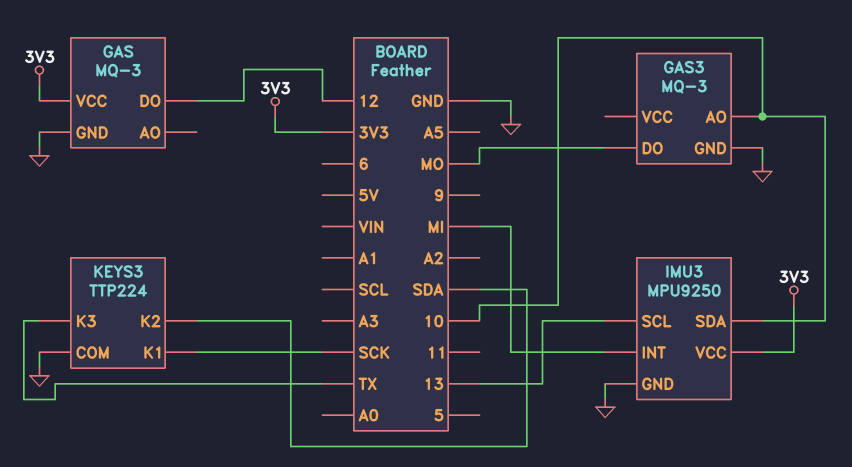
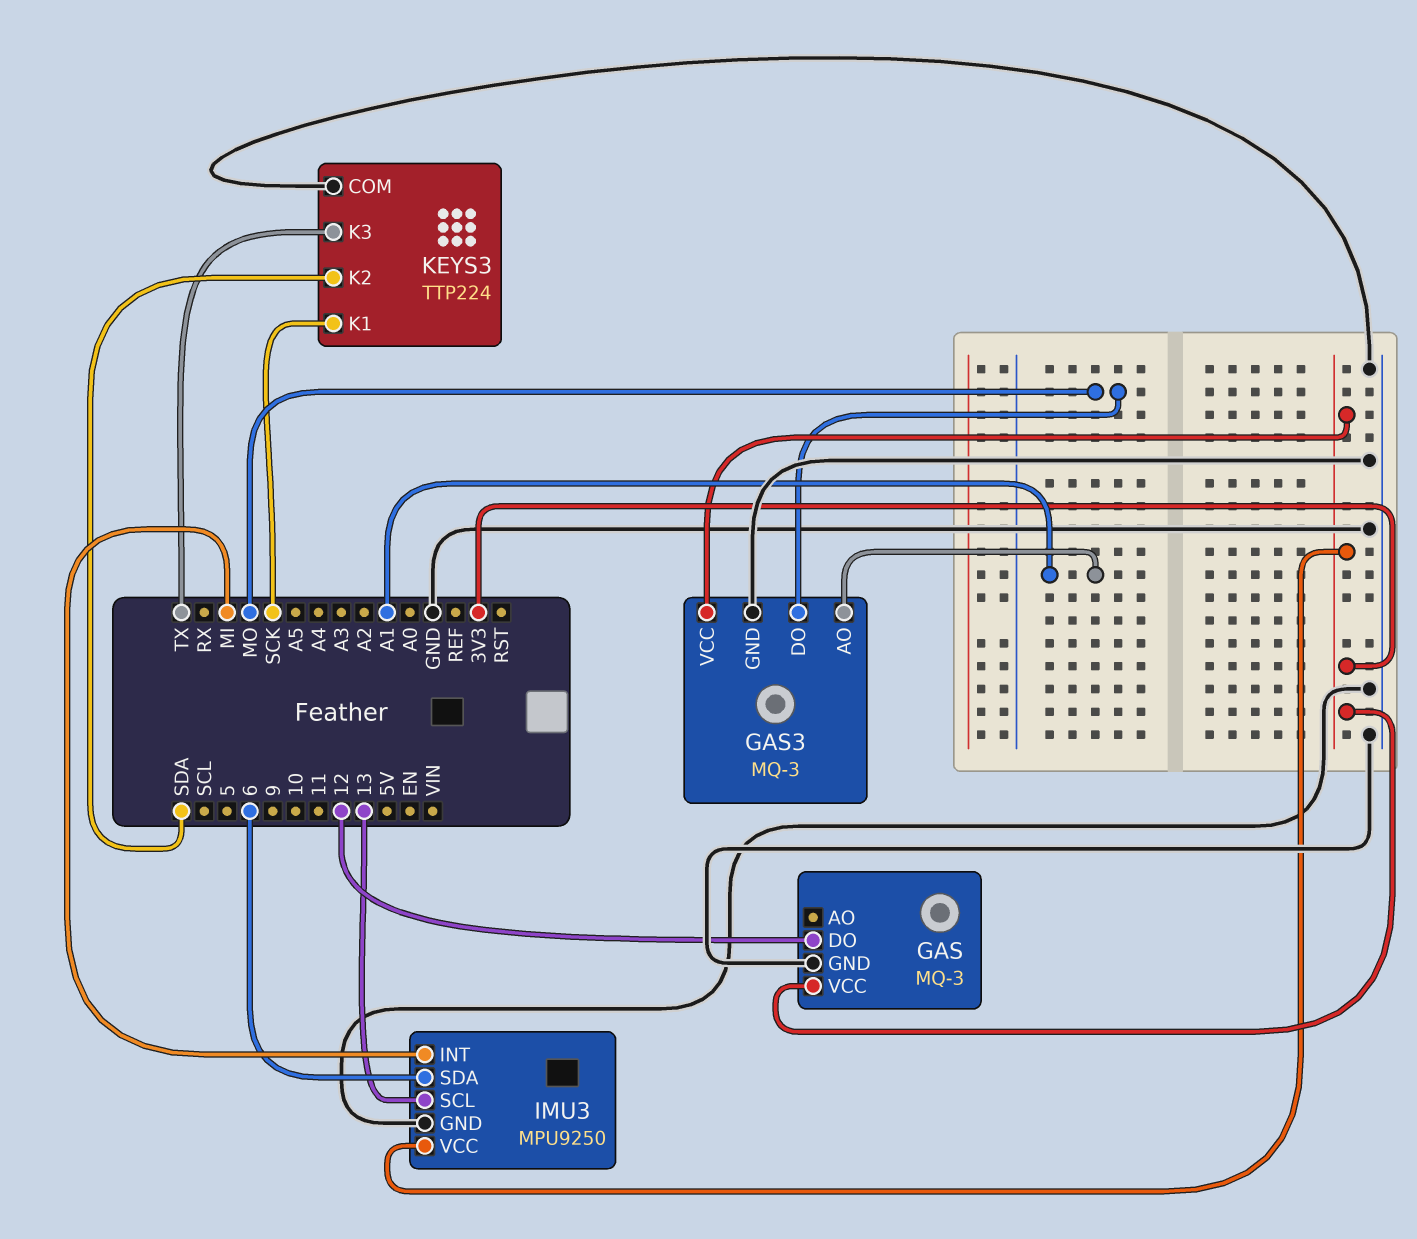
GAS3 pin AO: 10 -> A1
GAS3 pin VCC: none -> 3V3
IMU3 pin SDA: 10 -> 6

